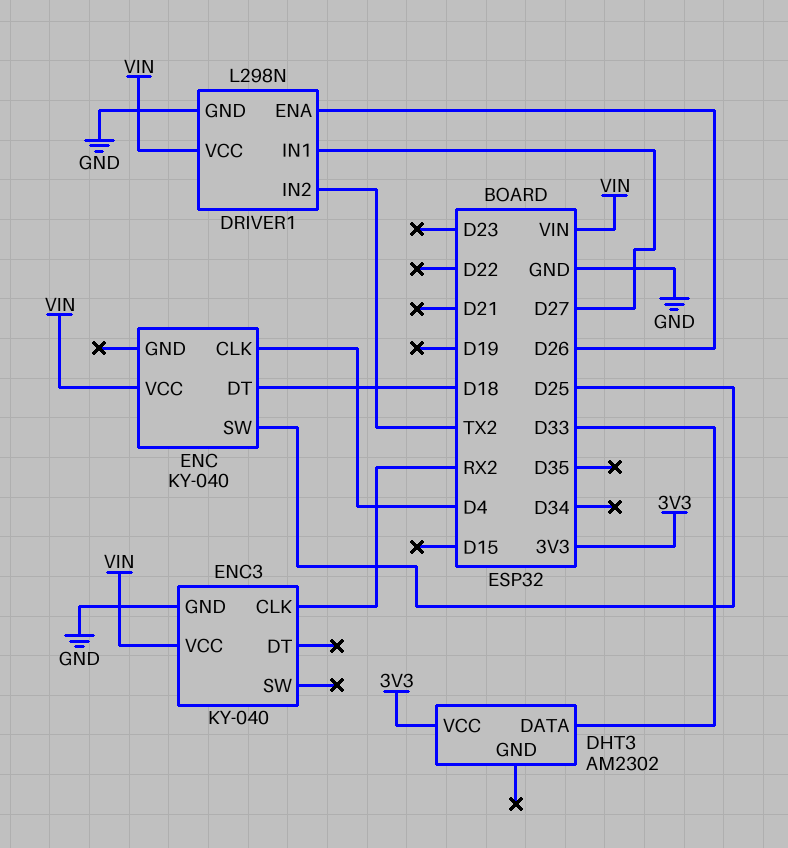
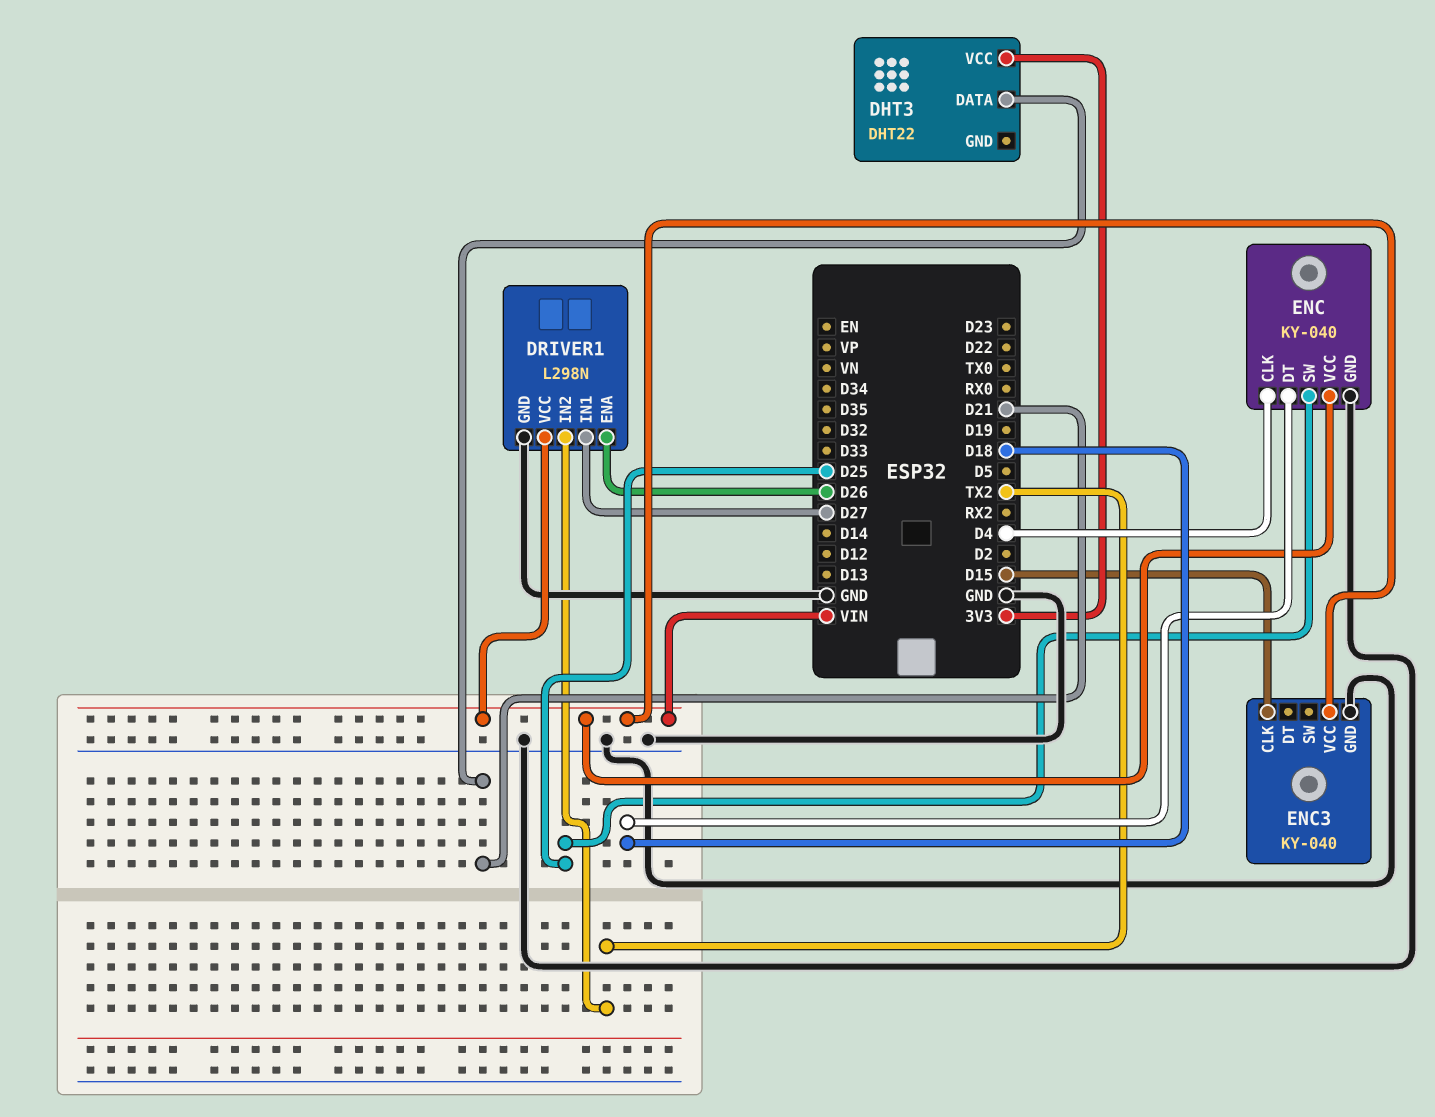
DHT3: AM2302 -> DHT22
DHT3 pin DATA: D33 -> D21
ENC pin GND: none -> GND
ENC3 pin CLK: RX2 -> D15

